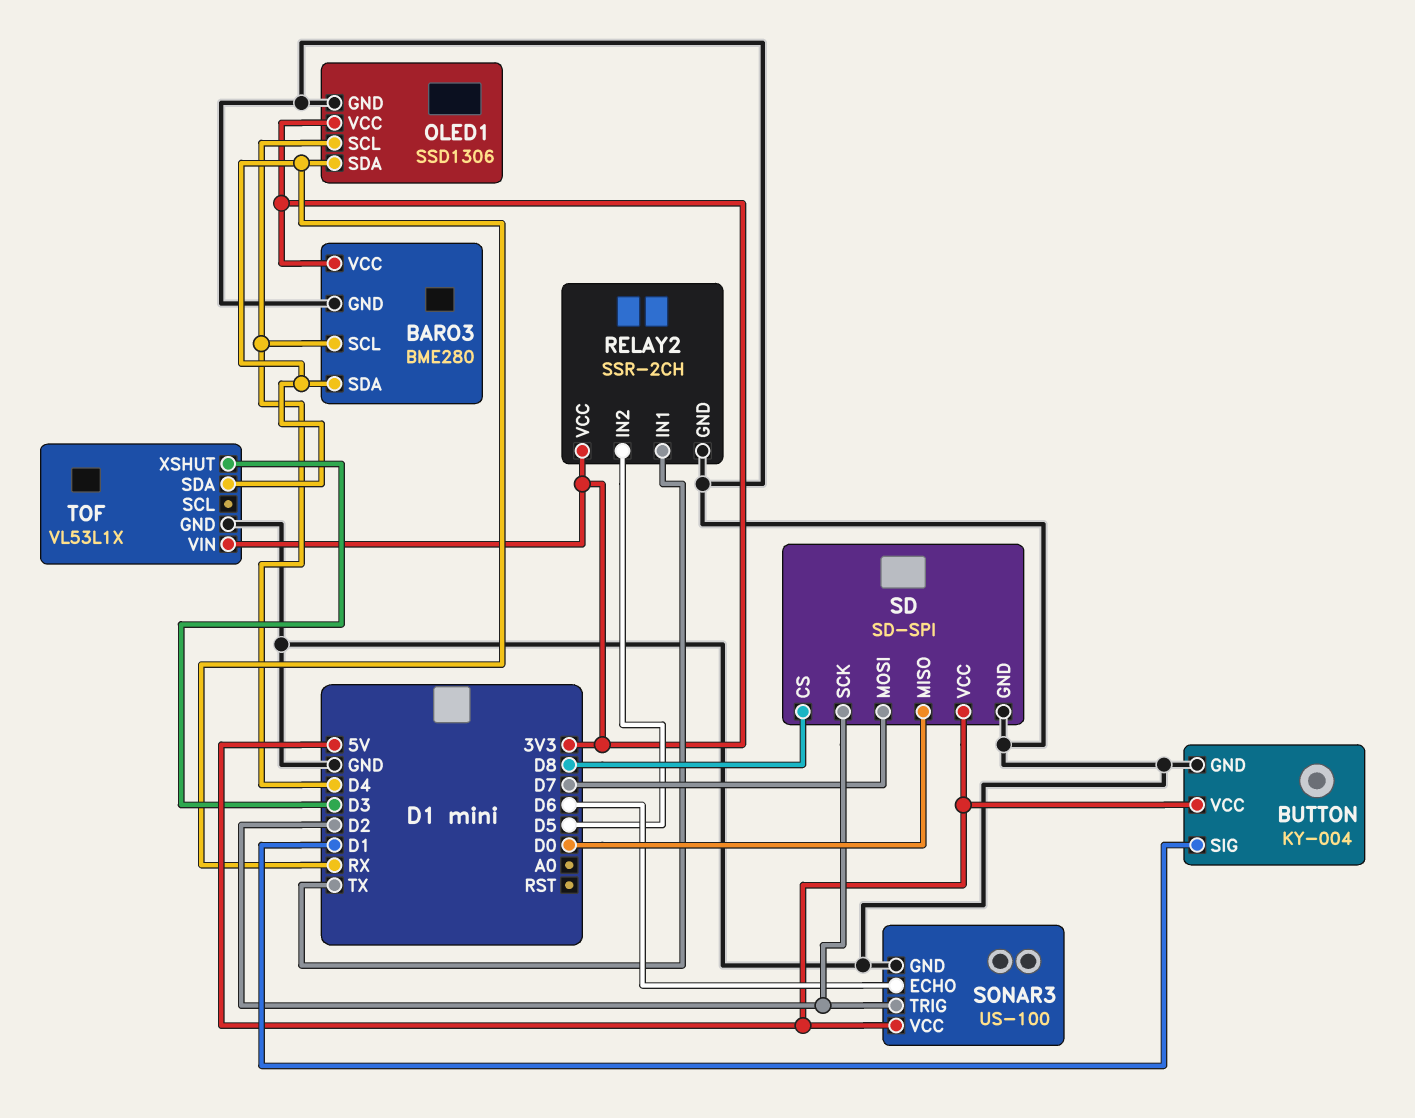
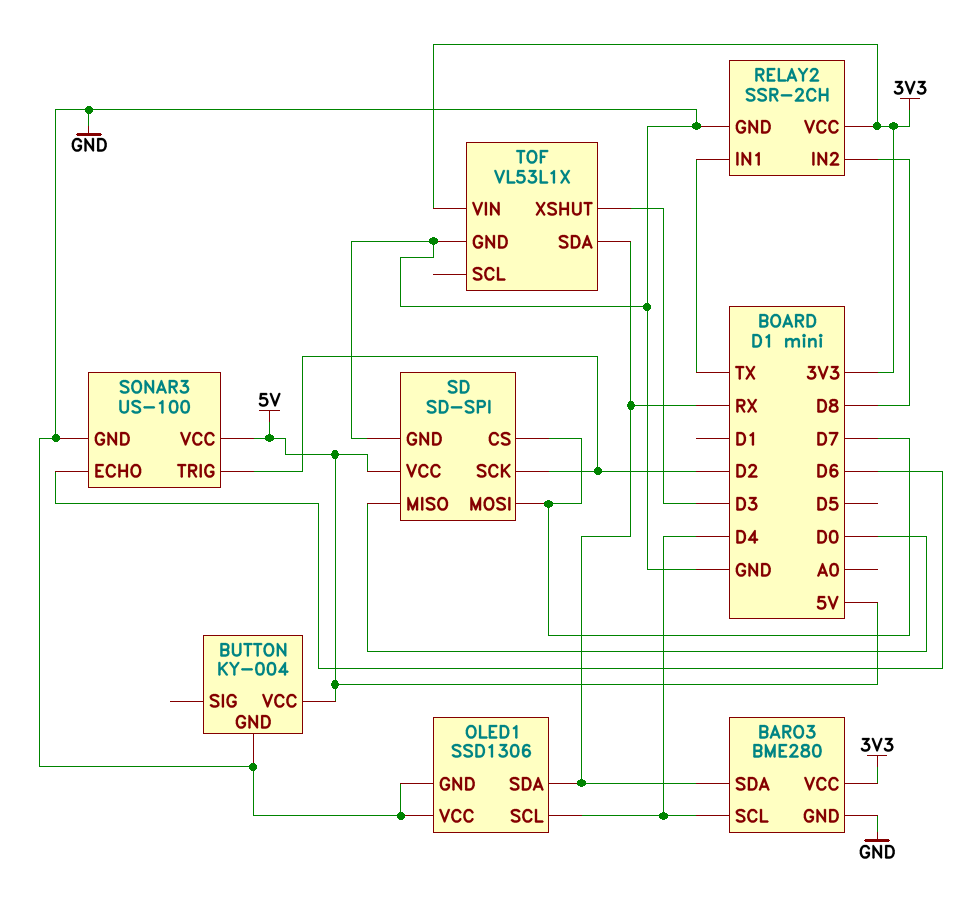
BUTTON pin SIG: D1 -> none
OLED1 pin VCC: 3V3 -> GND
RELAY2 pin IN2: D5 -> D8
SD pin CS: D8 -> D7

